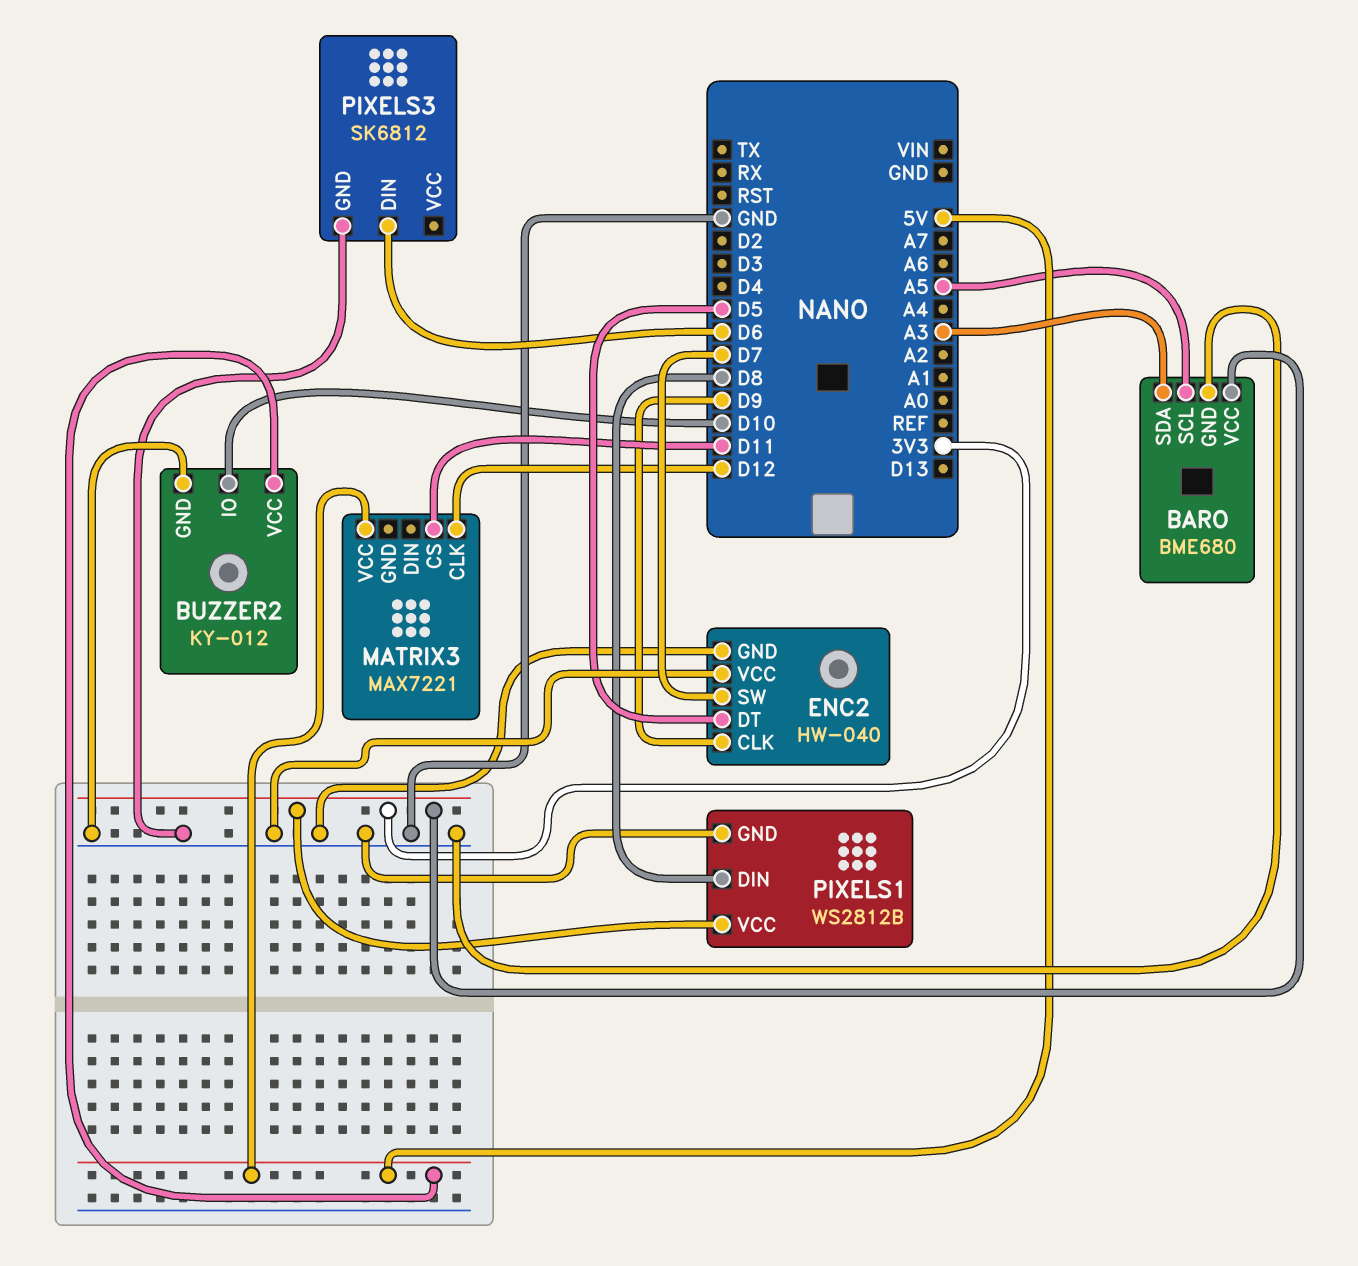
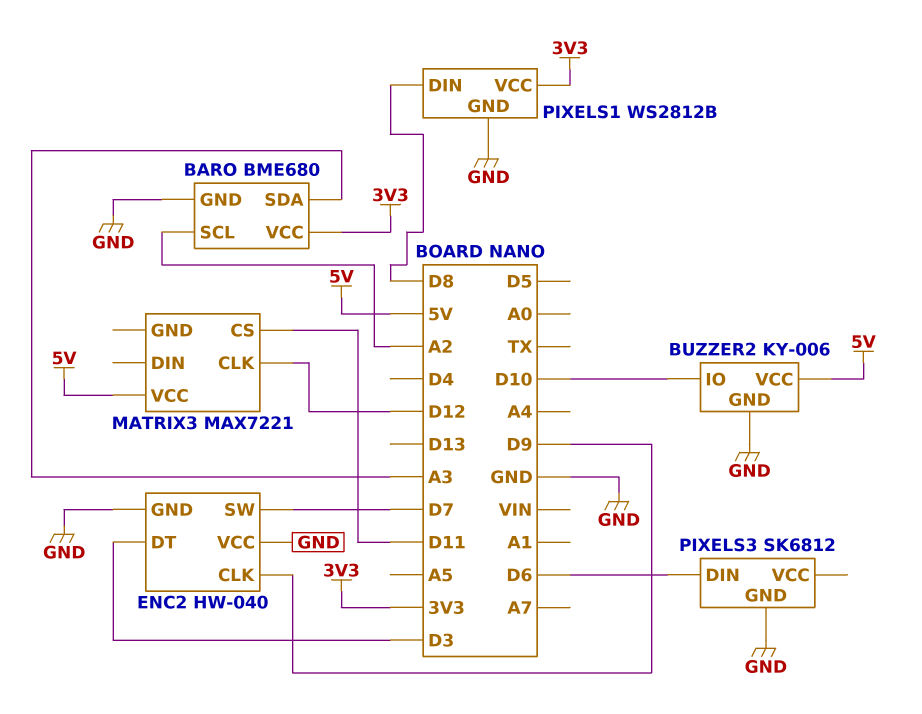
BARO pin SCL: A5 -> A2
BUZZER2: KY-012 -> KY-006
ENC2 pin DT: D5 -> D3

